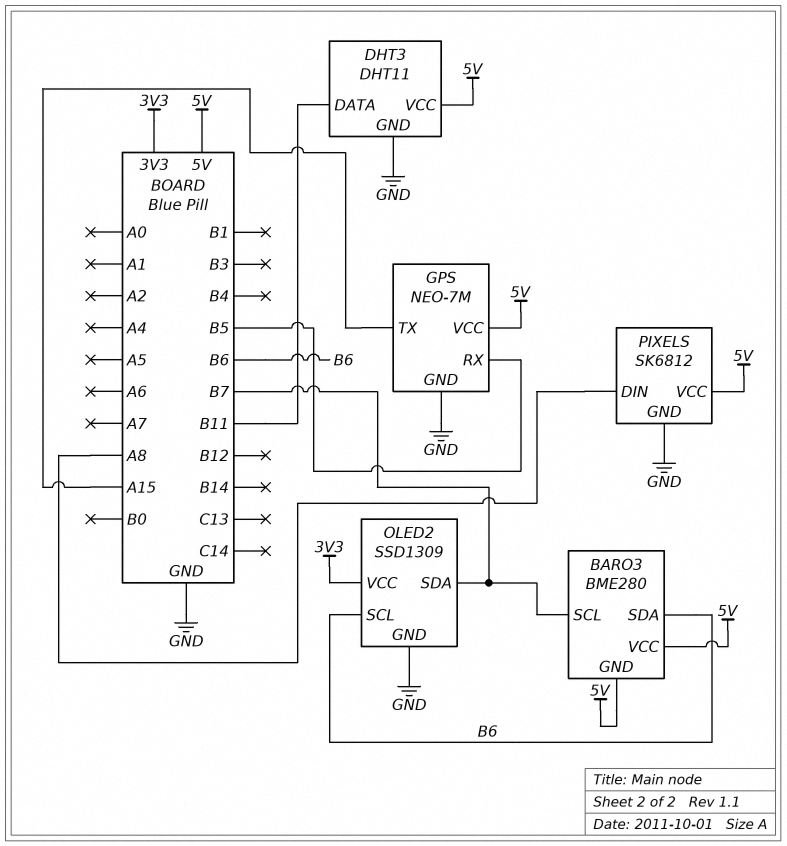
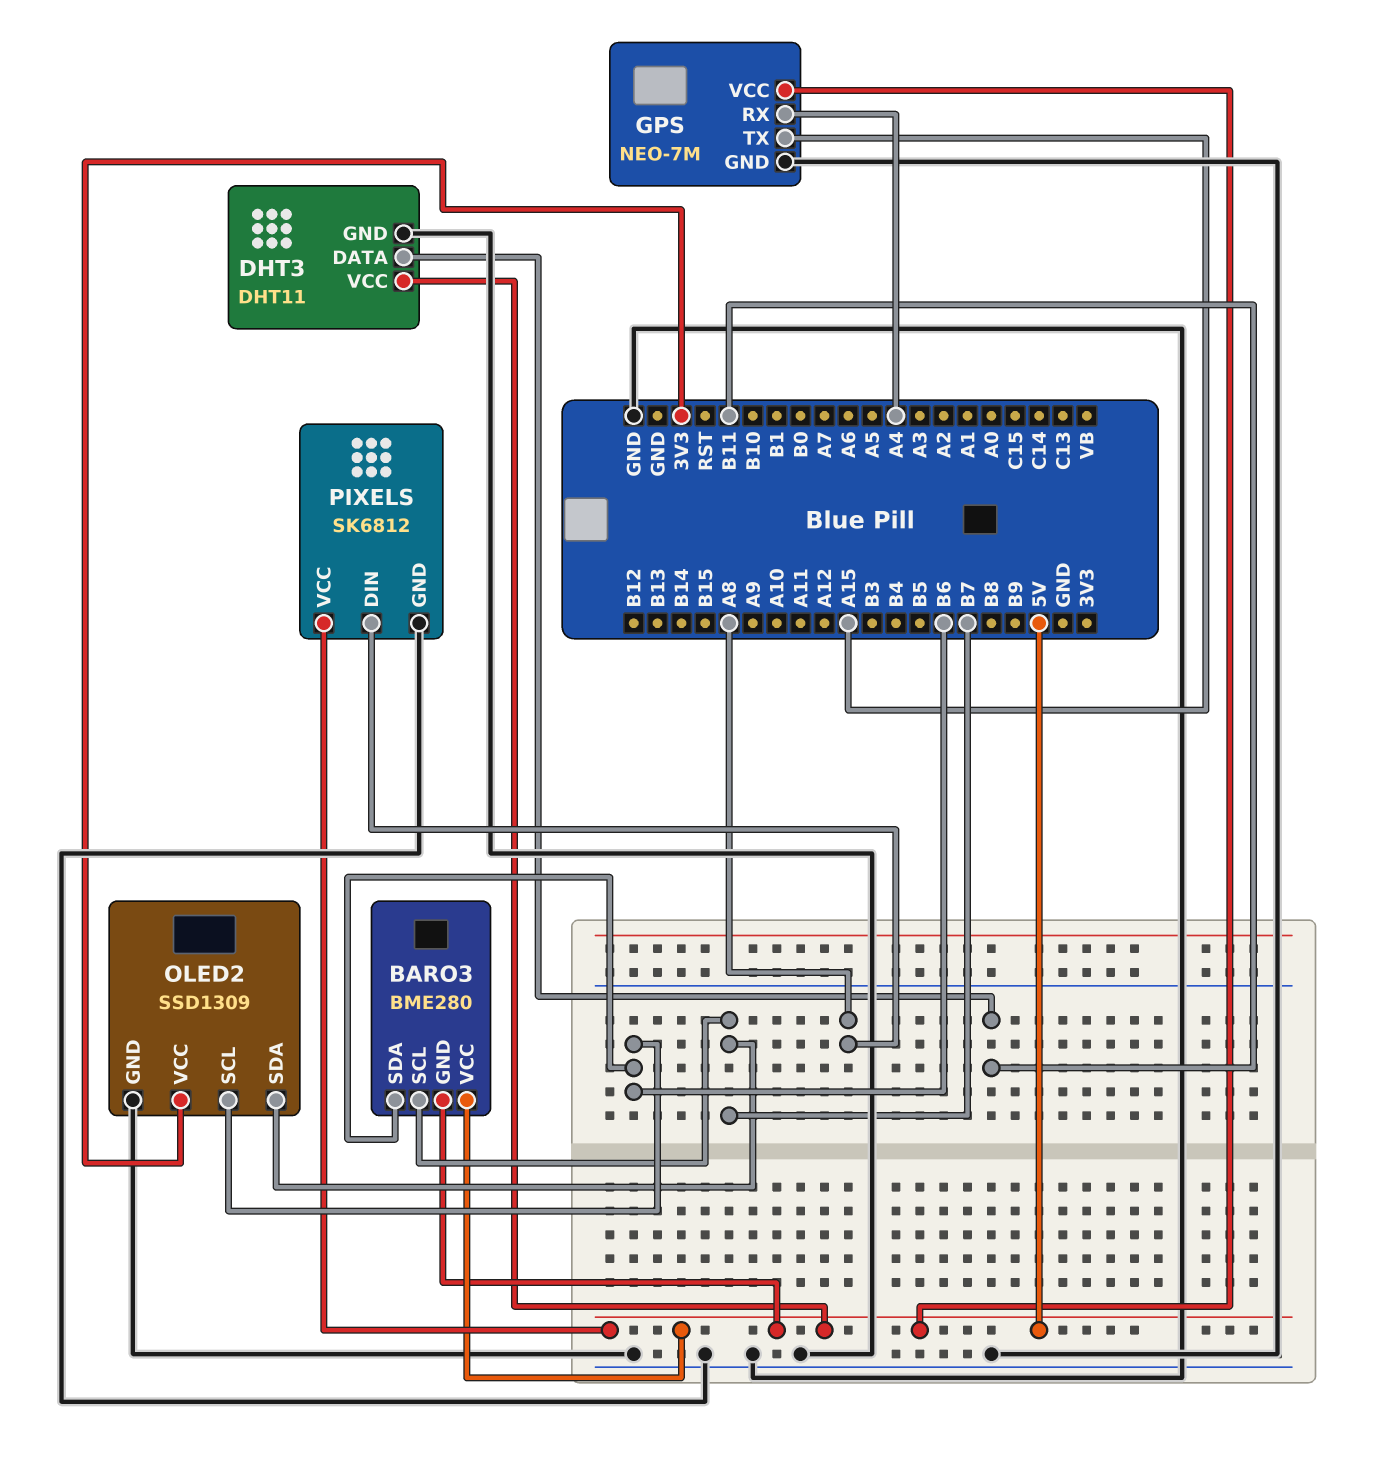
GPS pin RX: B5 -> A4

